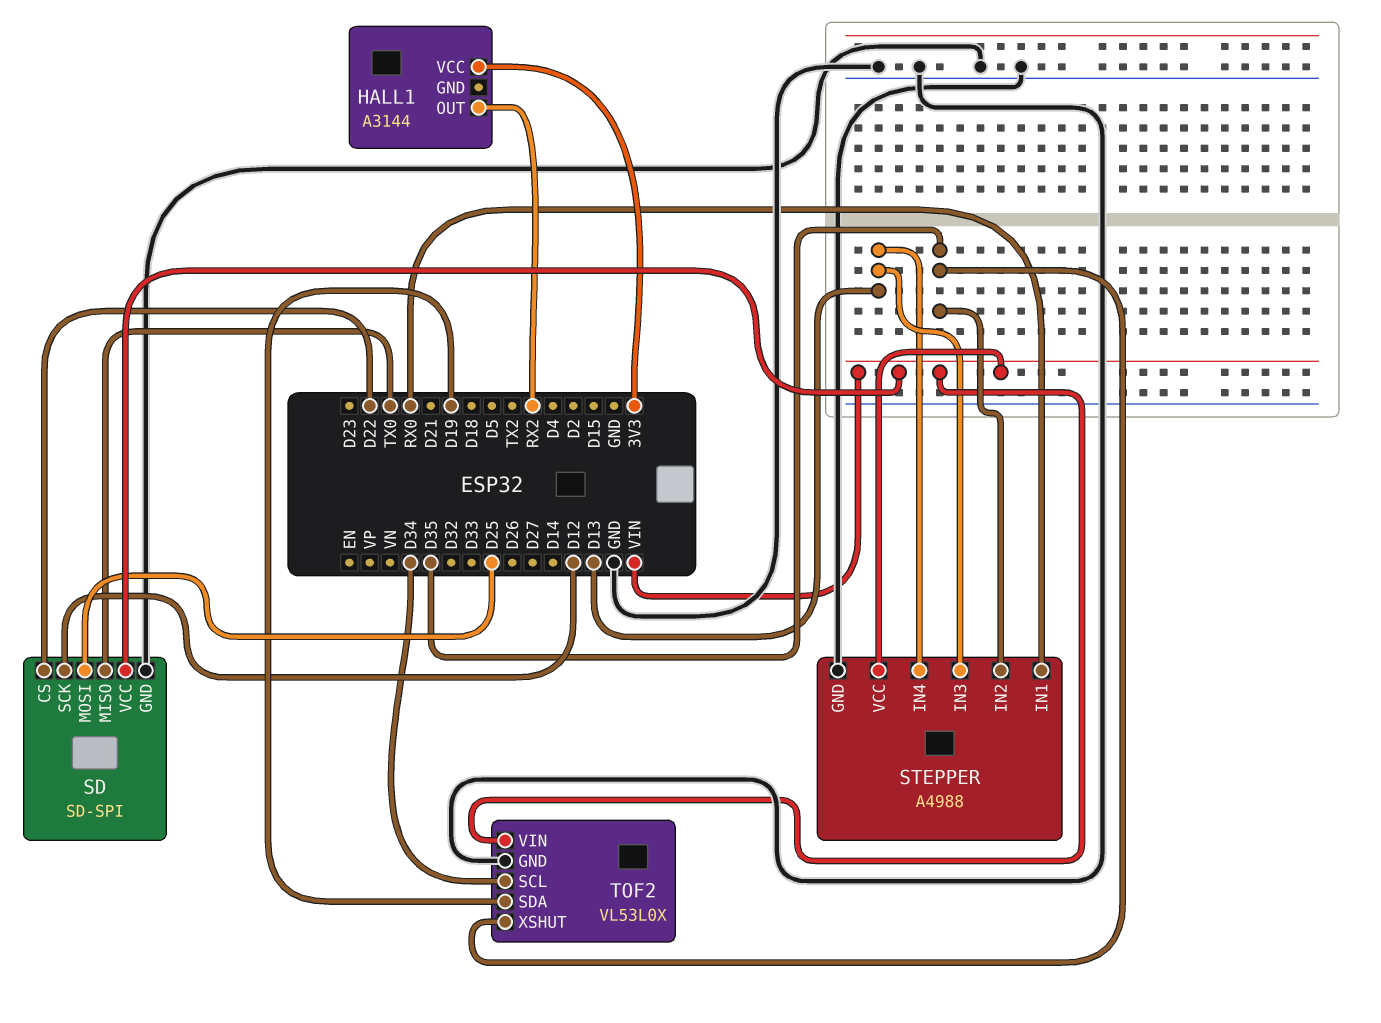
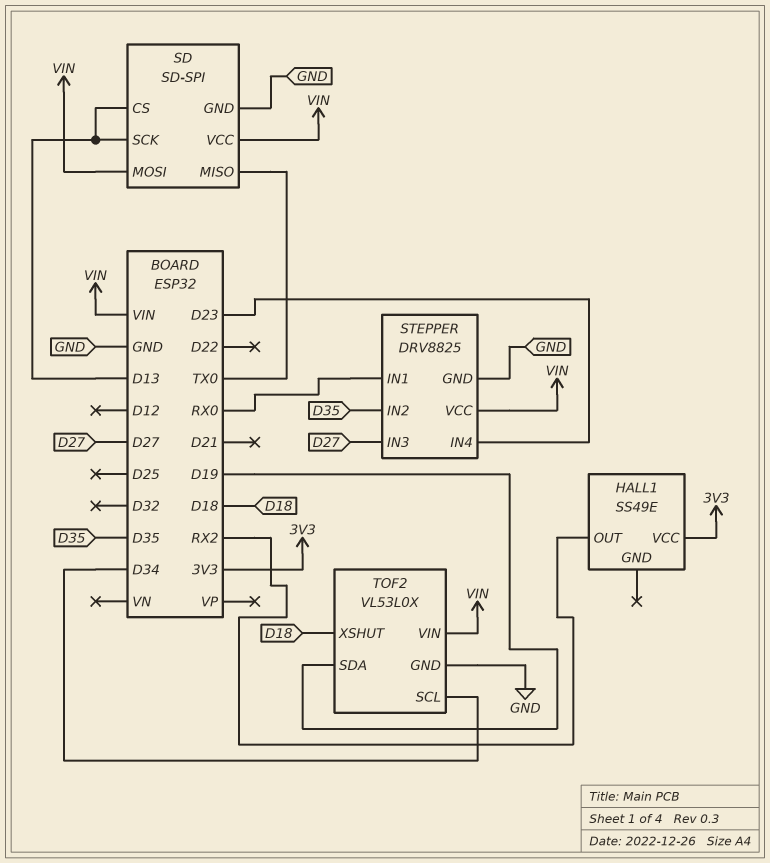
HALL1: A3144 -> SS49E
SD pin CS: D22 -> D13
SD pin MOSI: D25 -> VIN
SD pin SCK: D12 -> D13
STEPPER: A4988 -> DRV8825
STEPPER pin IN3: D13 -> D27
STEPPER pin IN4: D13 -> D23
TOF2 pin XSHUT: D35 -> D18

